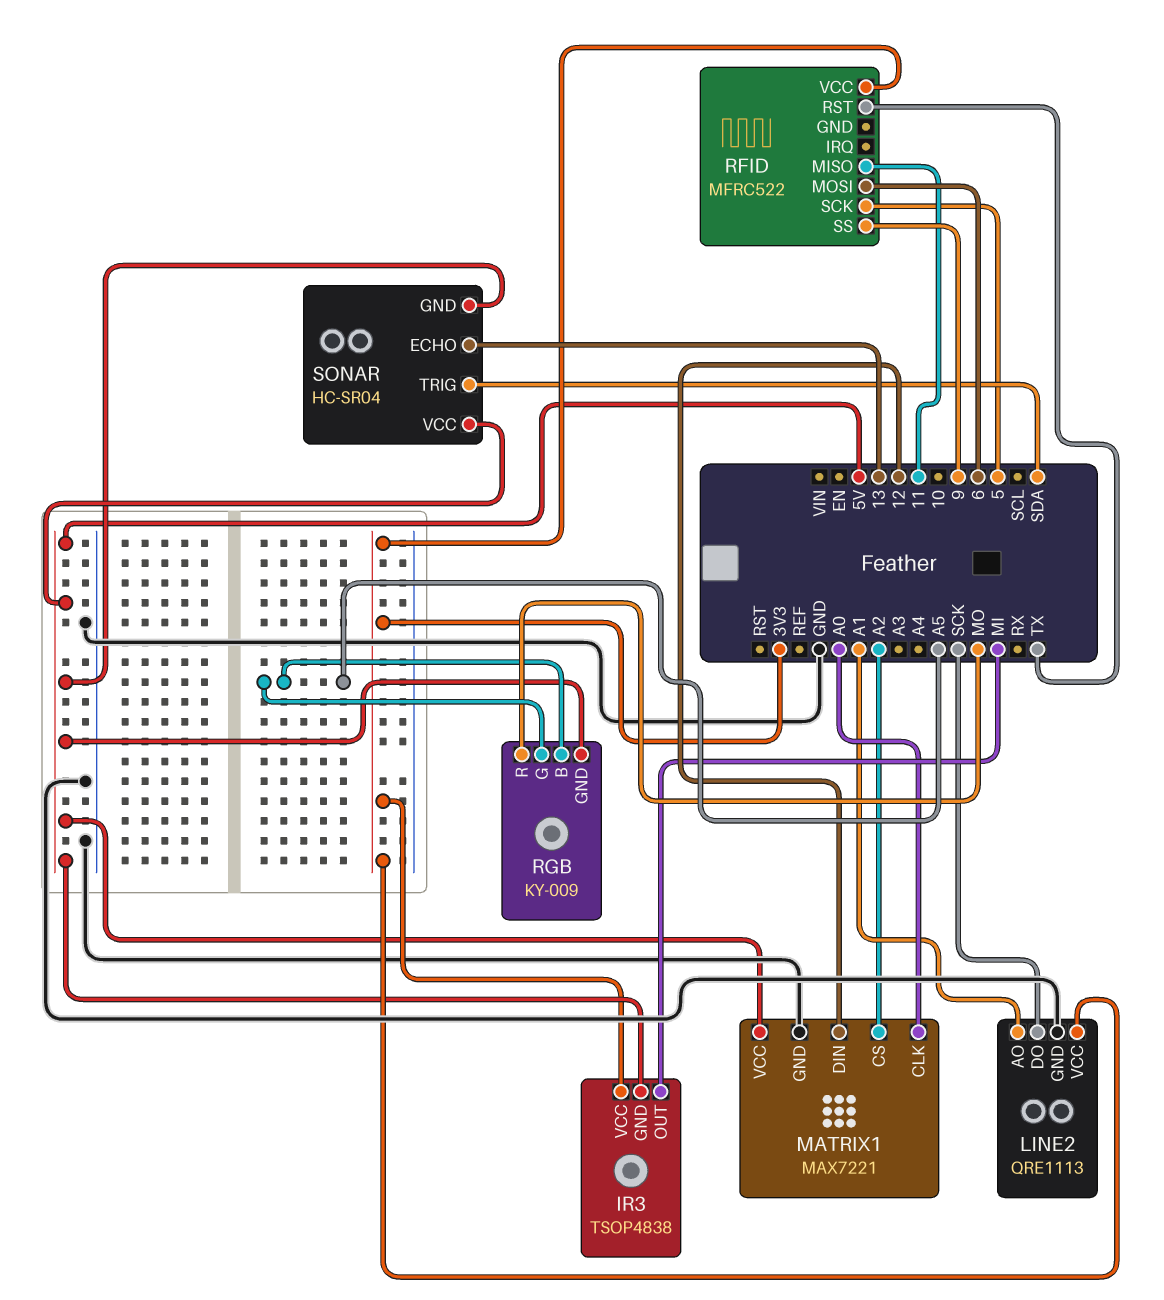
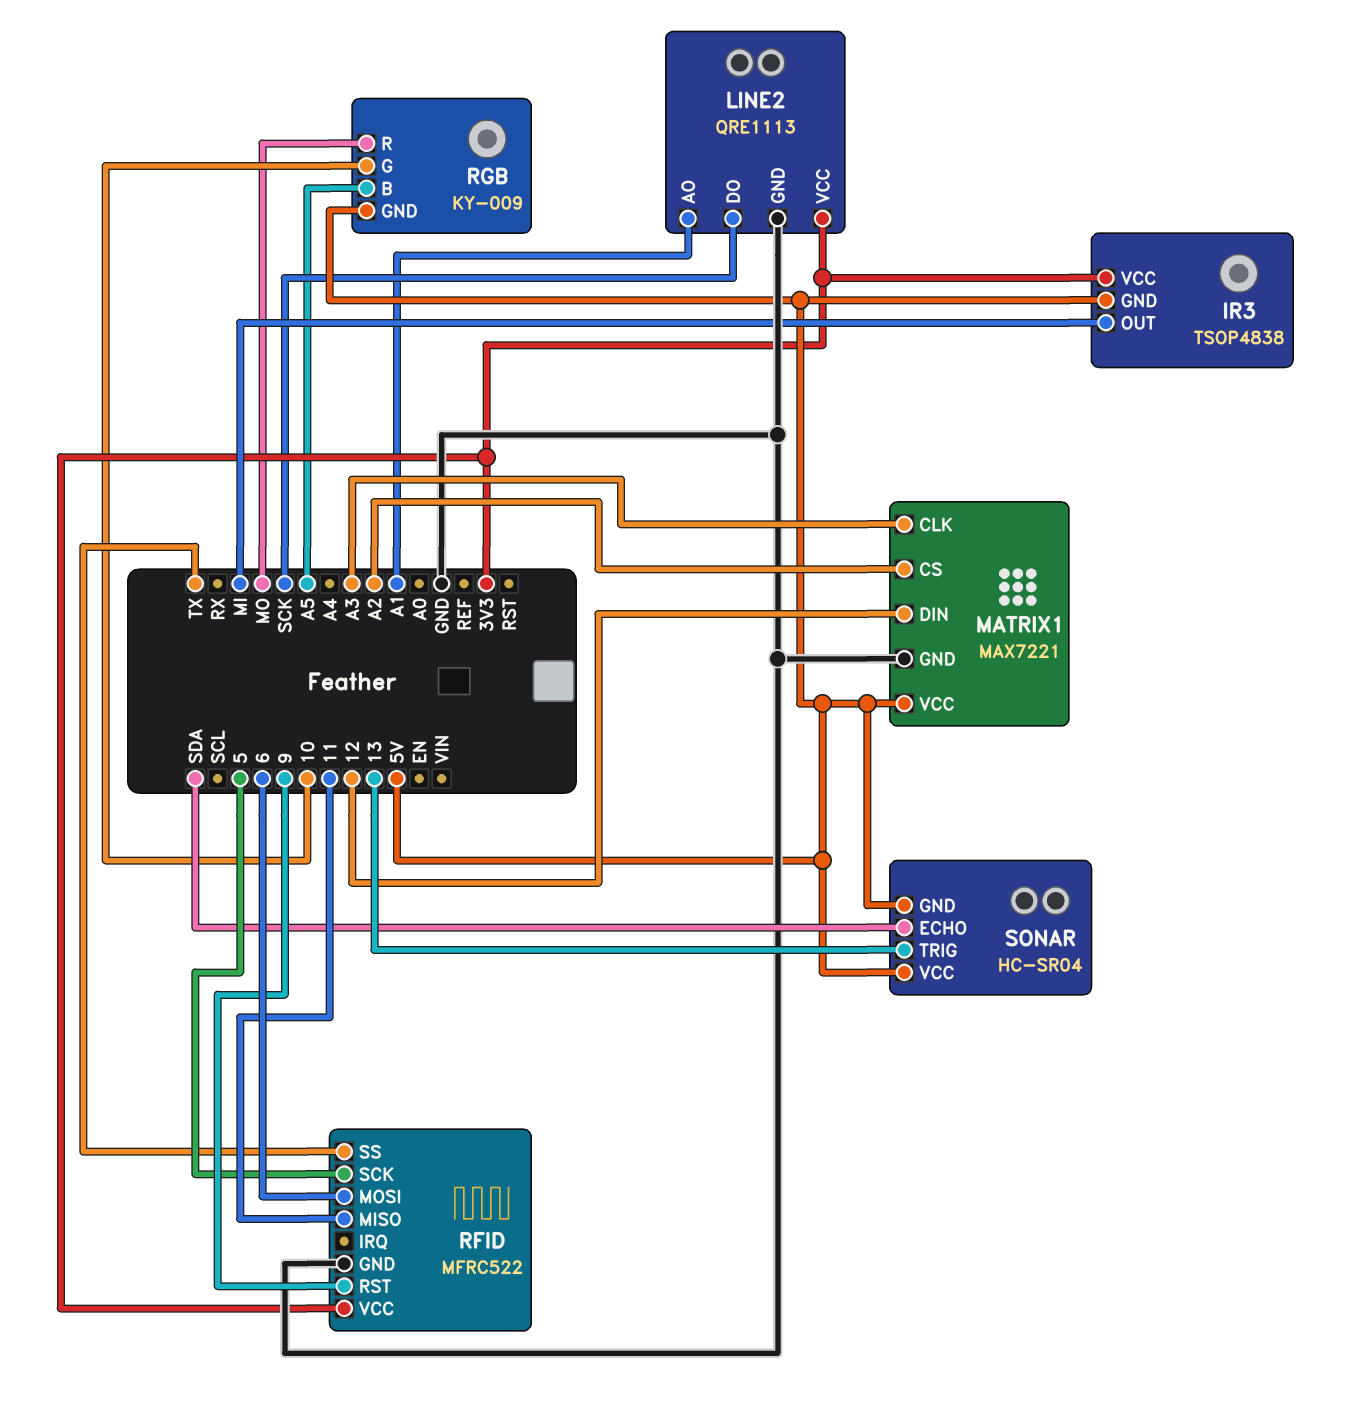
MATRIX1 pin CLK: A0 -> A3
RFID pin GND: none -> GND
RFID pin RST: TX -> 9
RFID pin SS: 9 -> TX
RGB pin G: A5 -> 10
SONAR pin ECHO: 13 -> SDA
SONAR pin TRIG: SDA -> 13

